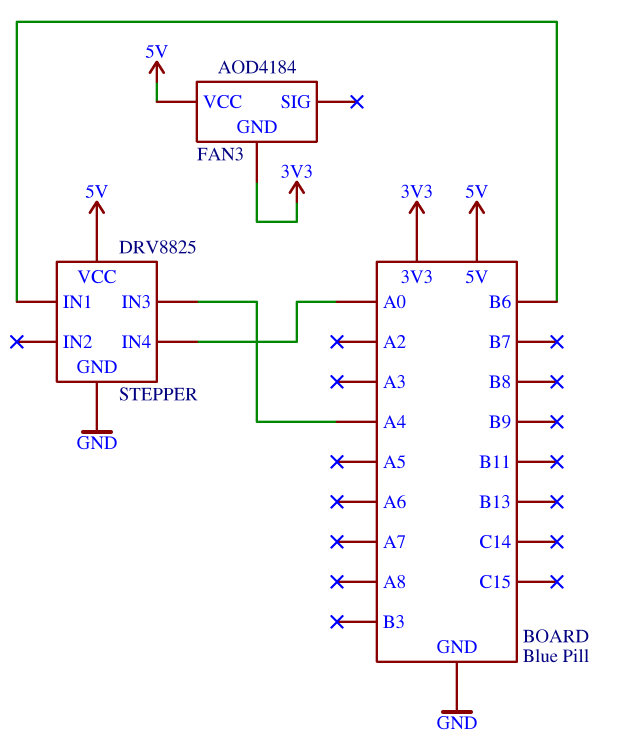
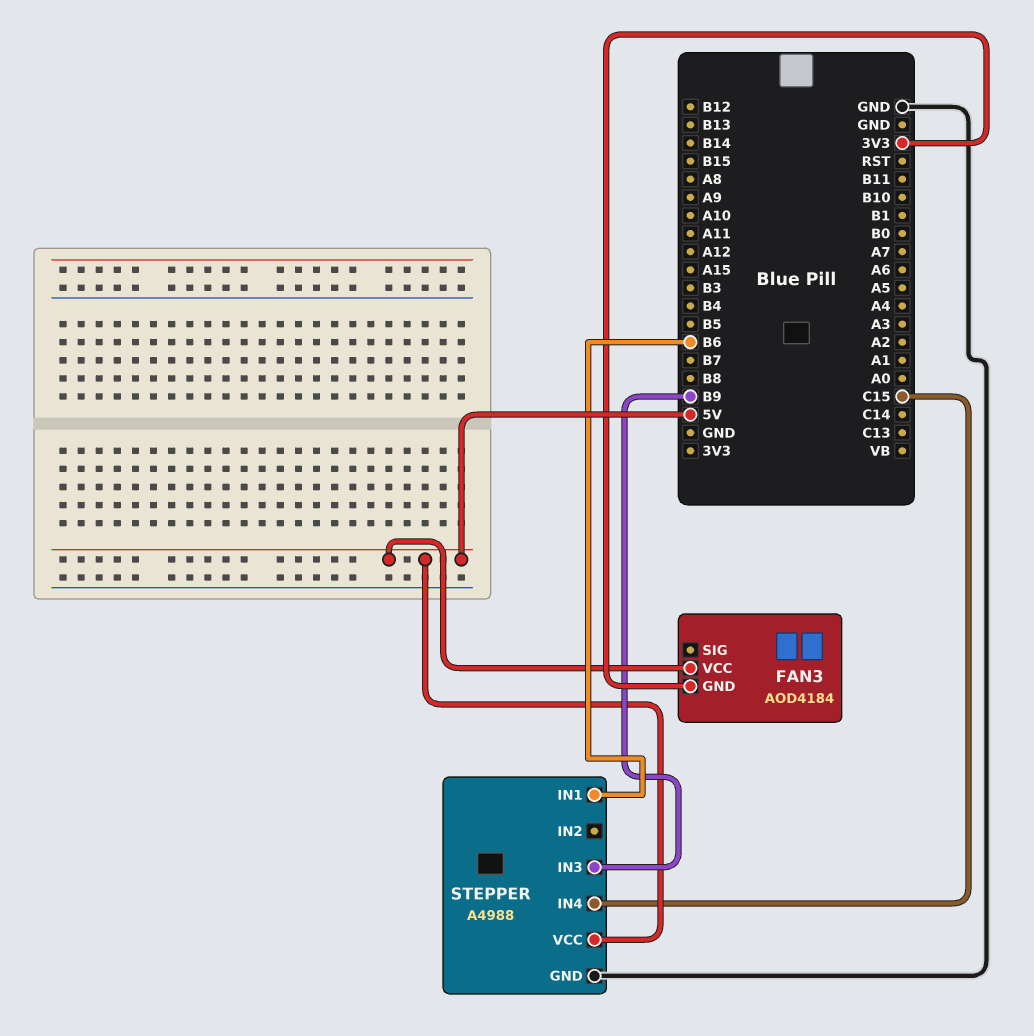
STEPPER: DRV8825 -> A4988
STEPPER pin IN3: A4 -> B9
STEPPER pin IN4: A0 -> C15

